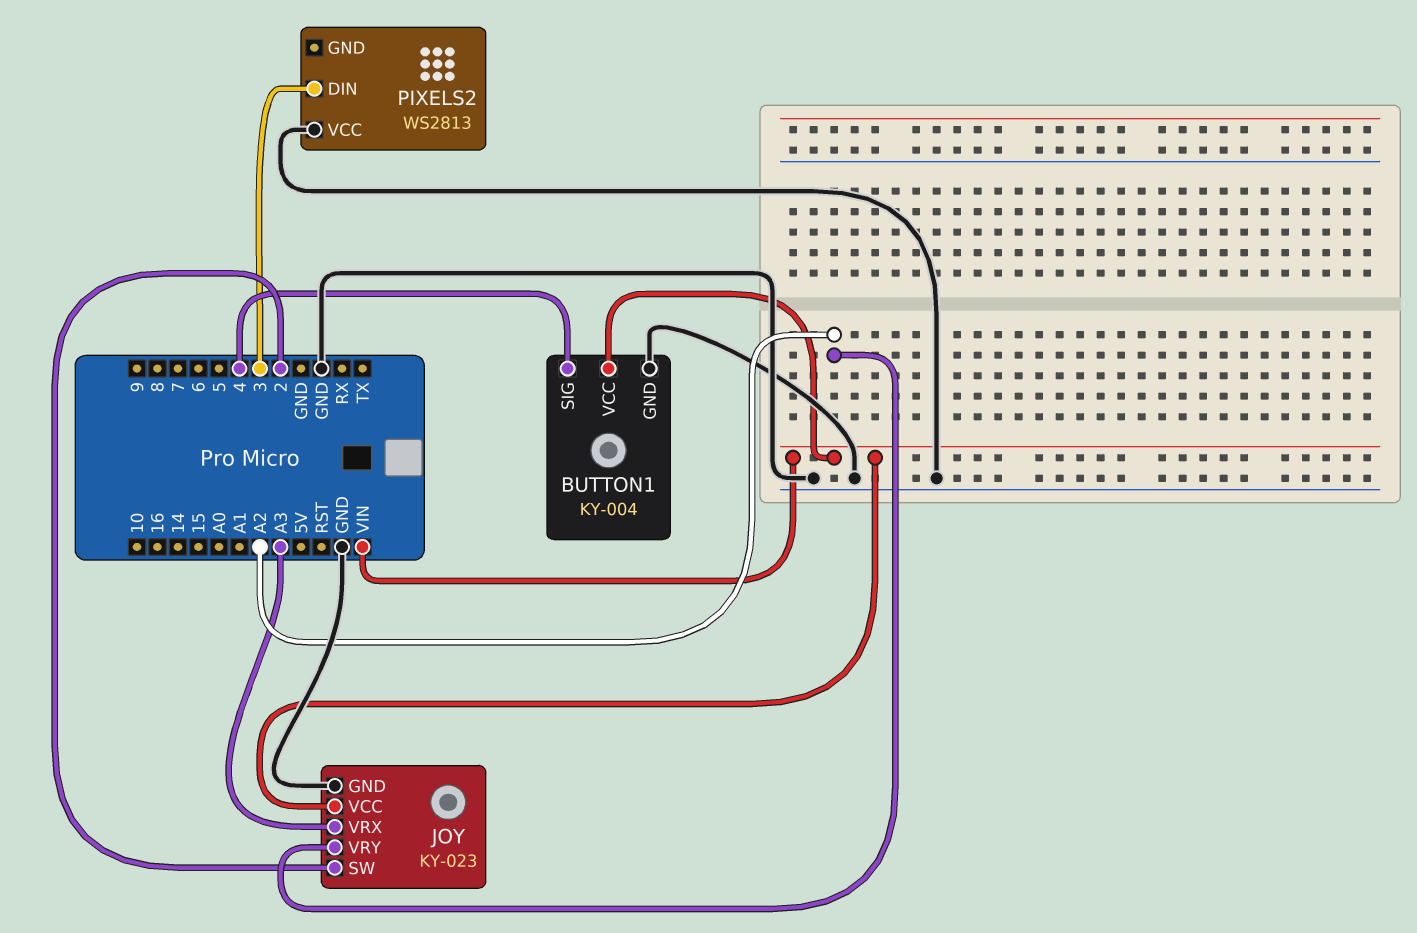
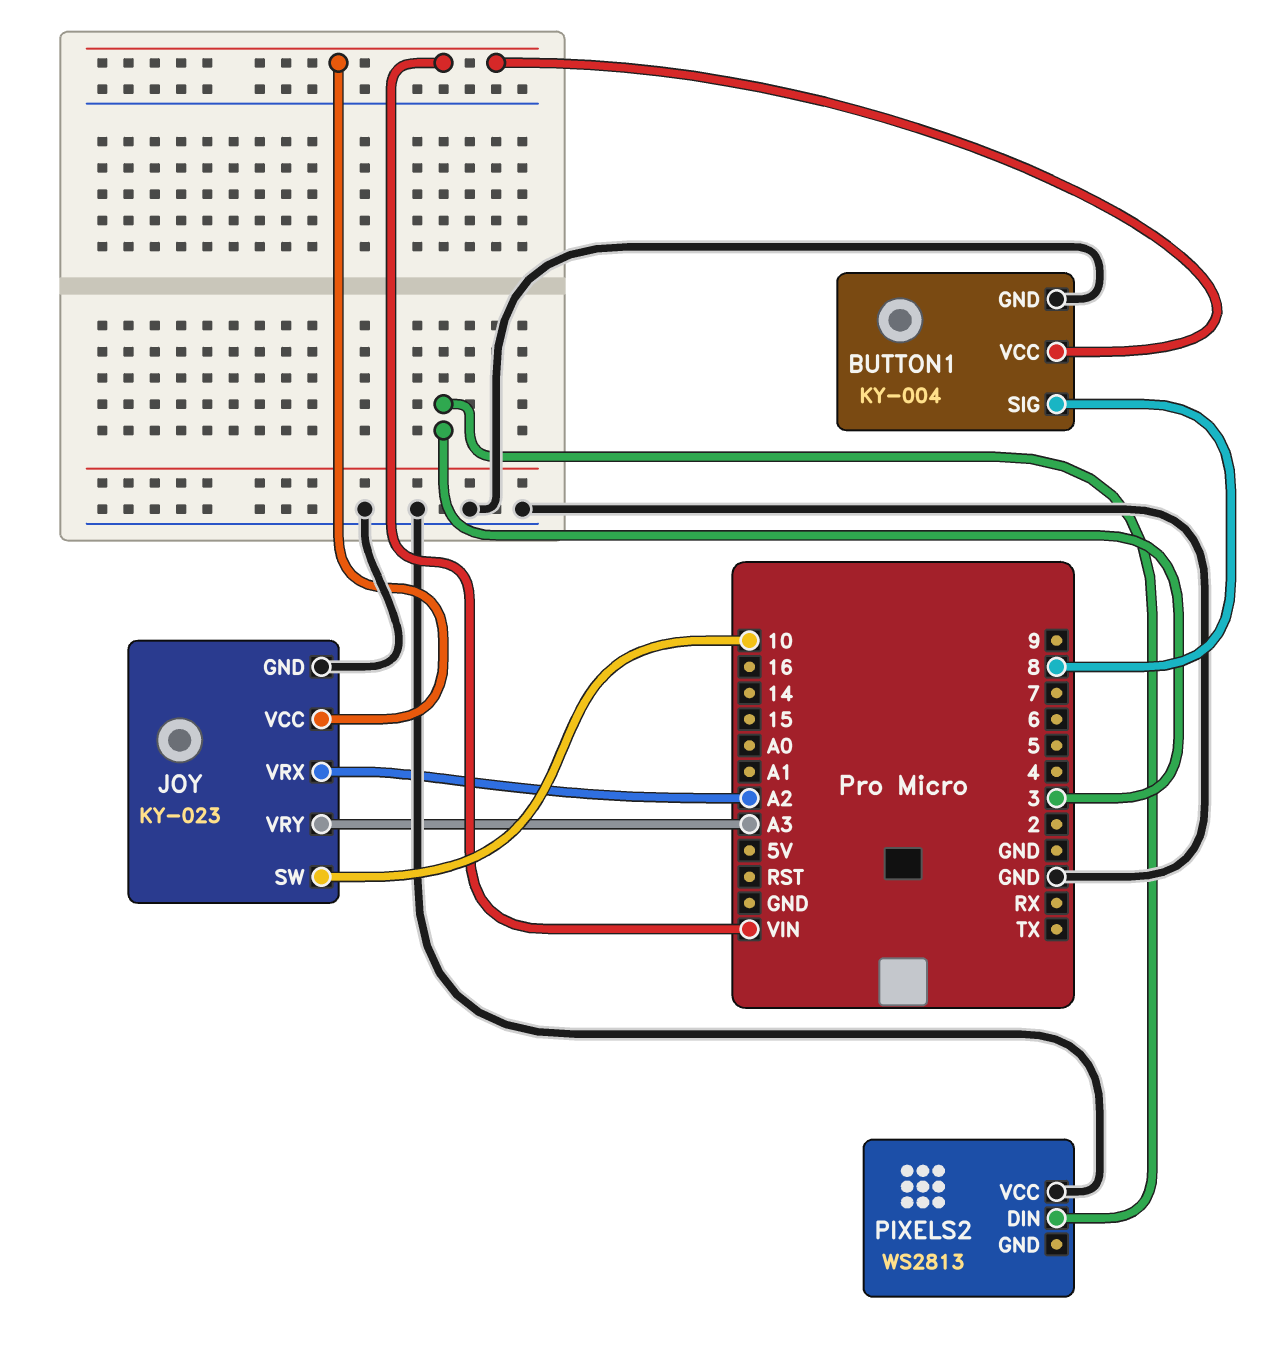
BUTTON1 pin SIG: 4 -> 8
JOY pin SW: 2 -> 10
JOY pin VRX: A3 -> A2
JOY pin VRY: A2 -> A3

